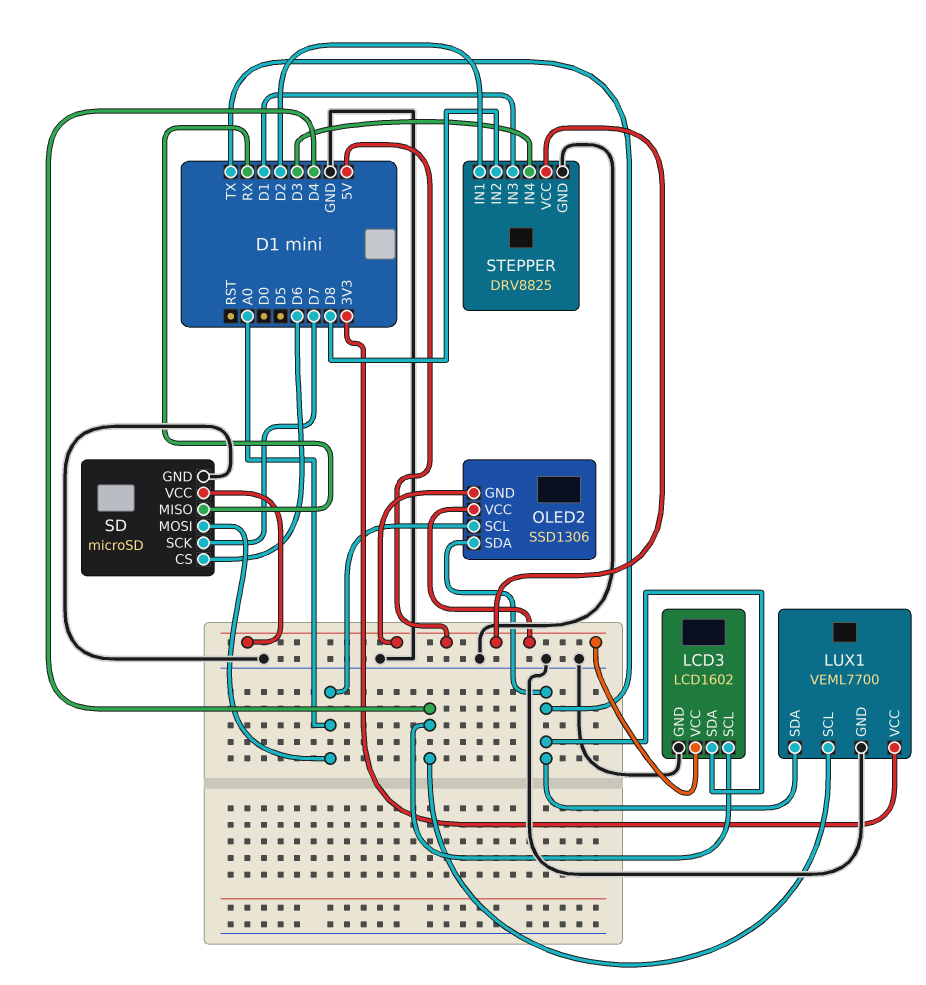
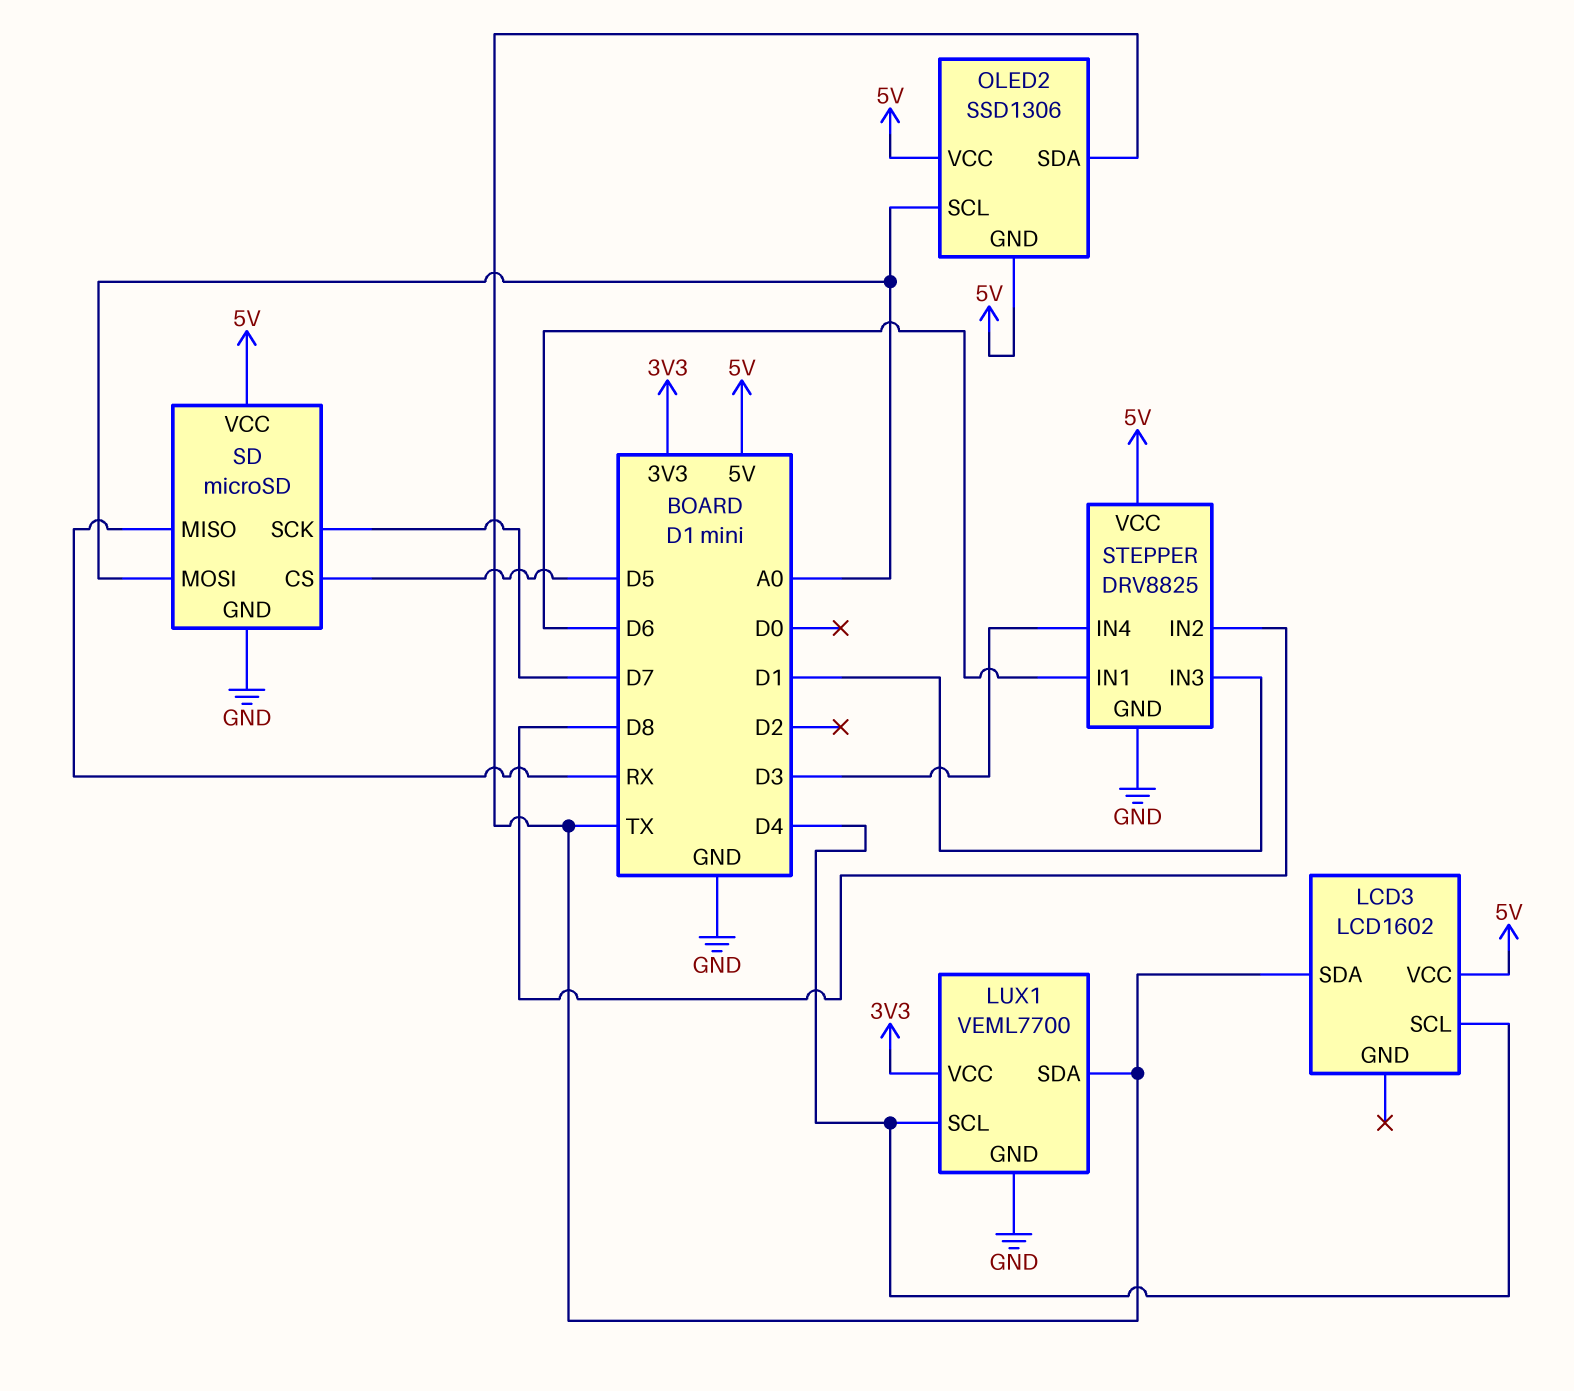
LCD3 pin GND: GND -> none
SD pin CS: D6 -> D5
STEPPER pin IN1: D2 -> D6

